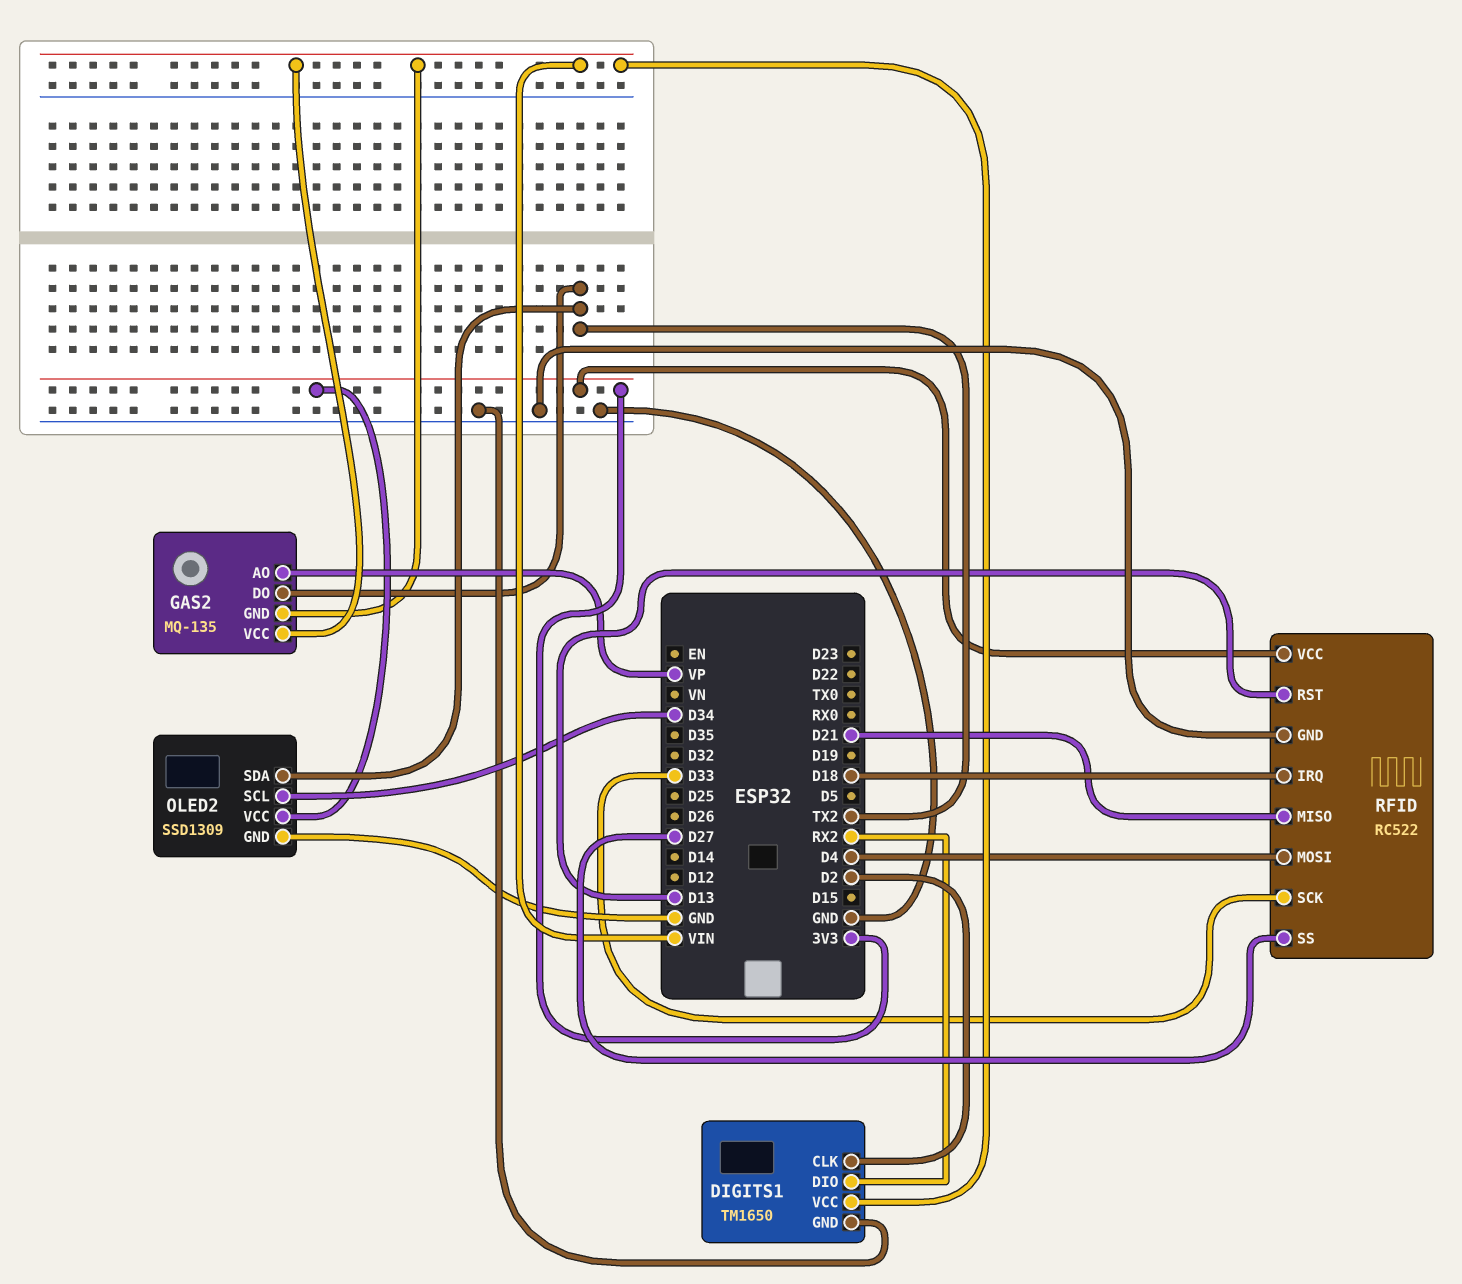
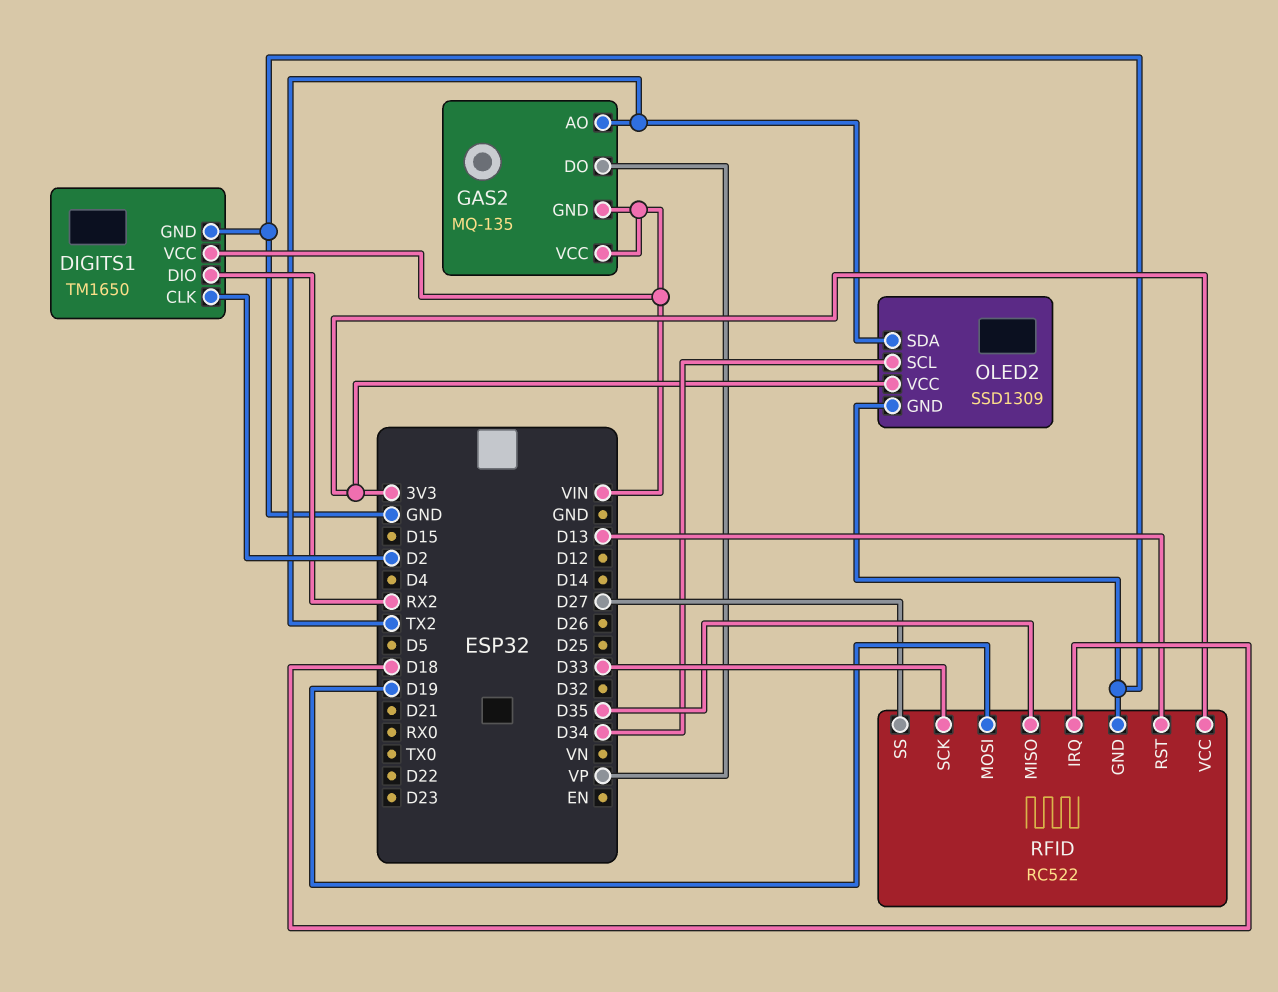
GAS2 pin AO: VP -> TX2
GAS2 pin DO: TX2 -> VP
RFID pin MISO: D21 -> D35
RFID pin MOSI: D4 -> D19

